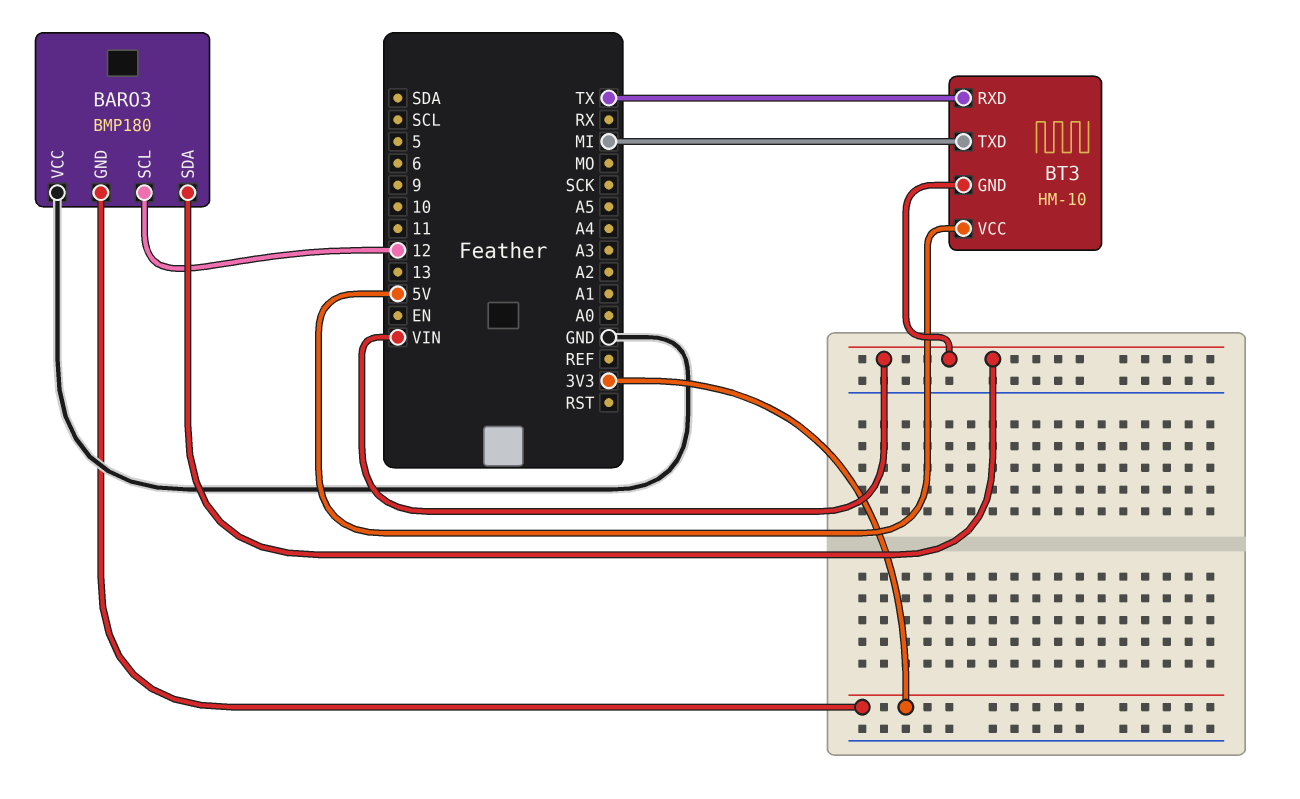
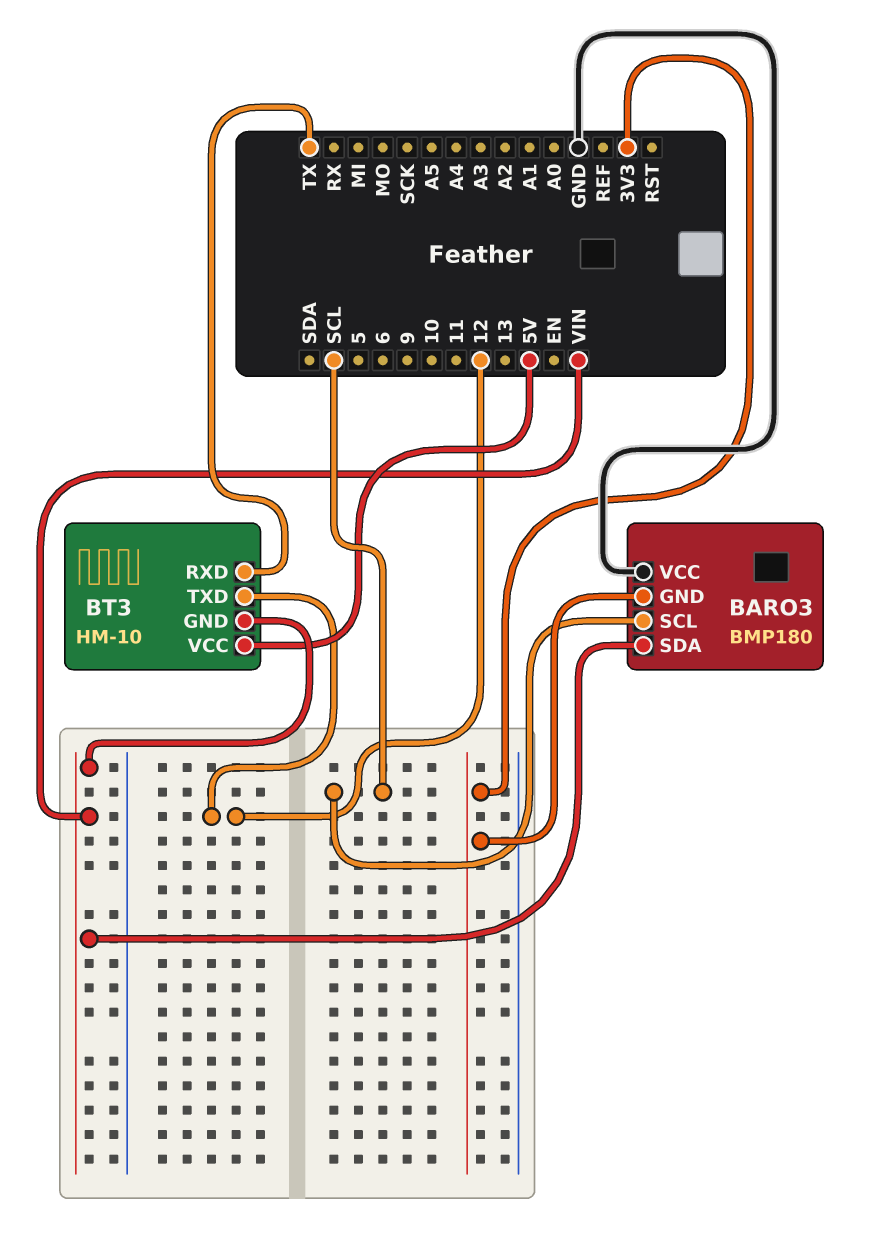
BARO3 pin SCL: 12 -> SCL
BT3 pin TXD: MI -> 12

